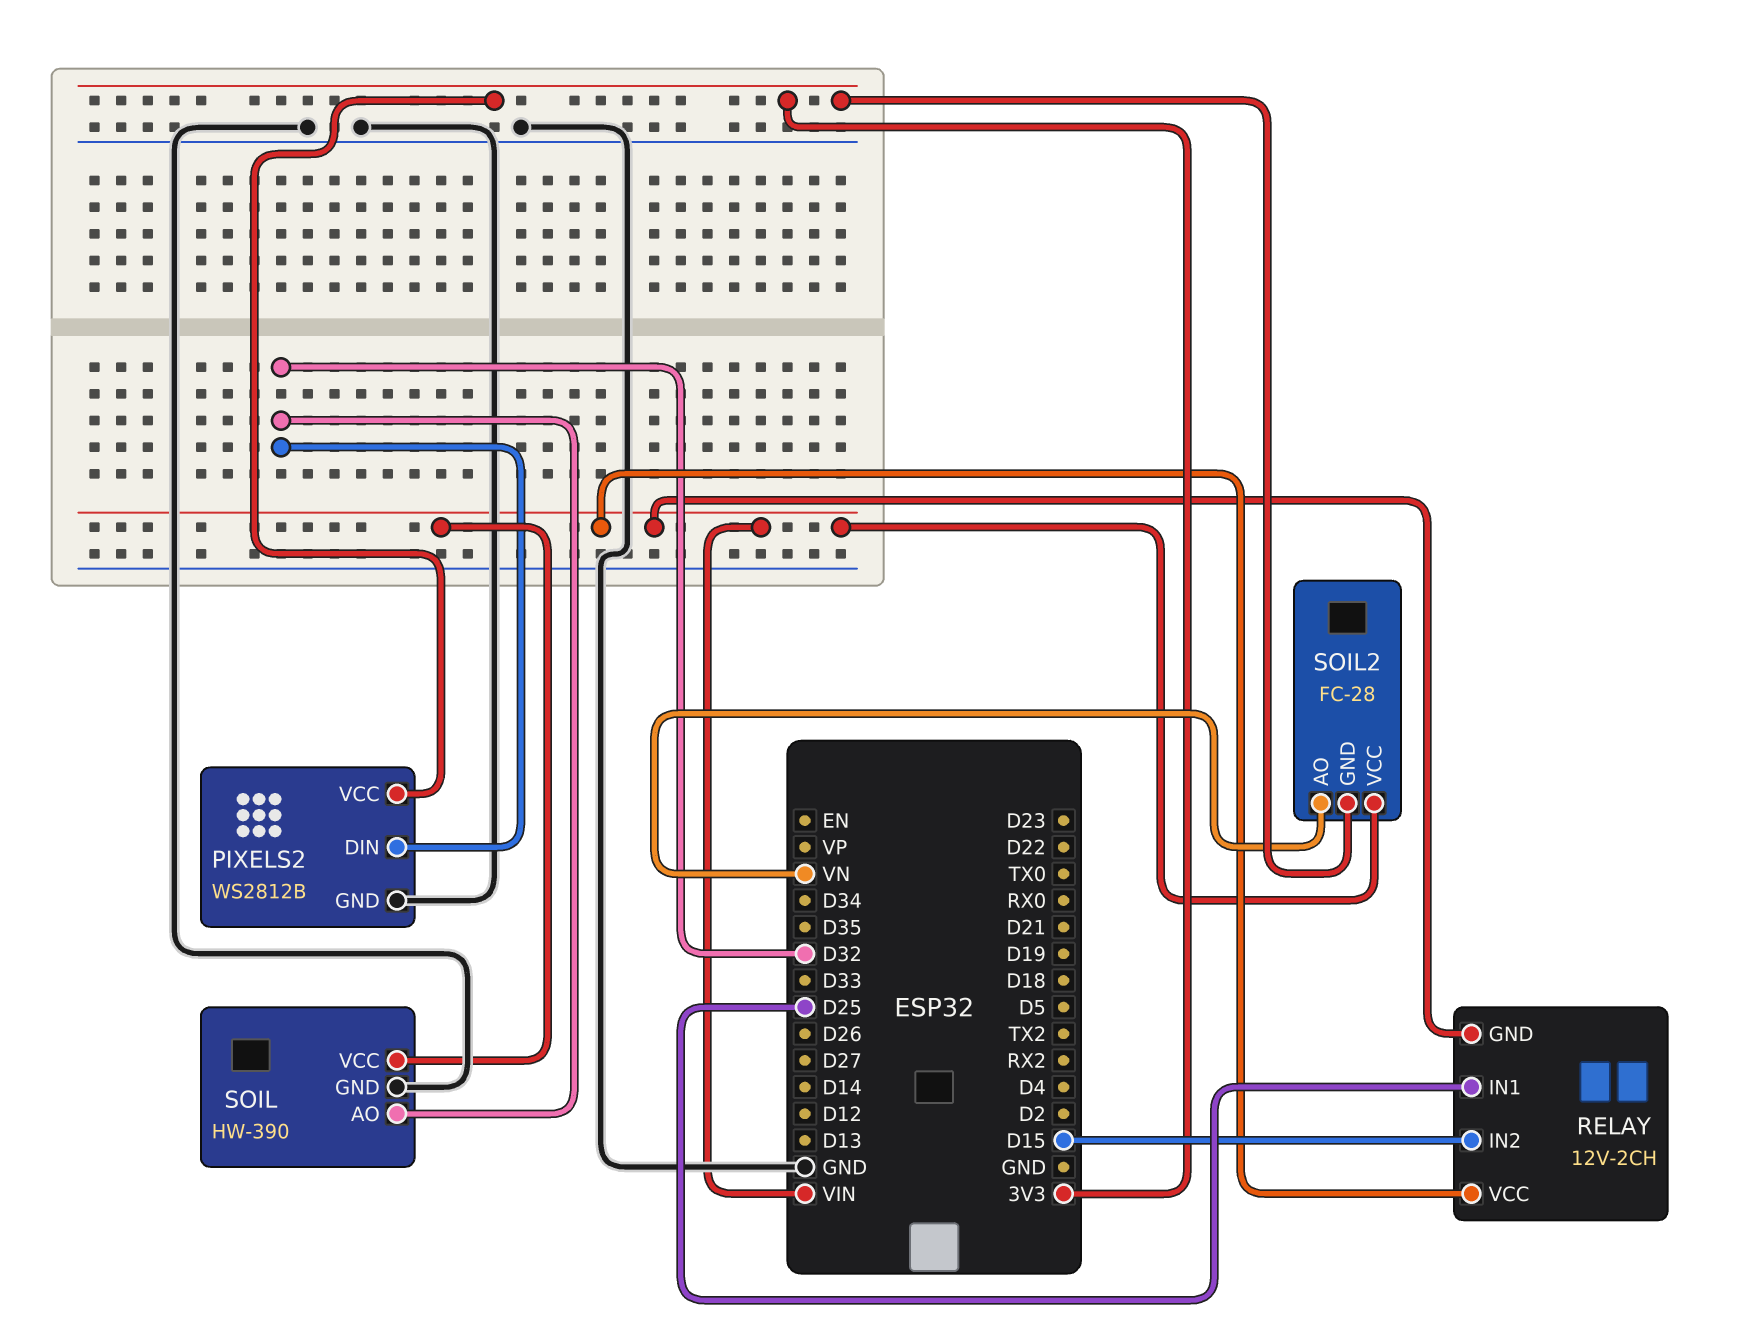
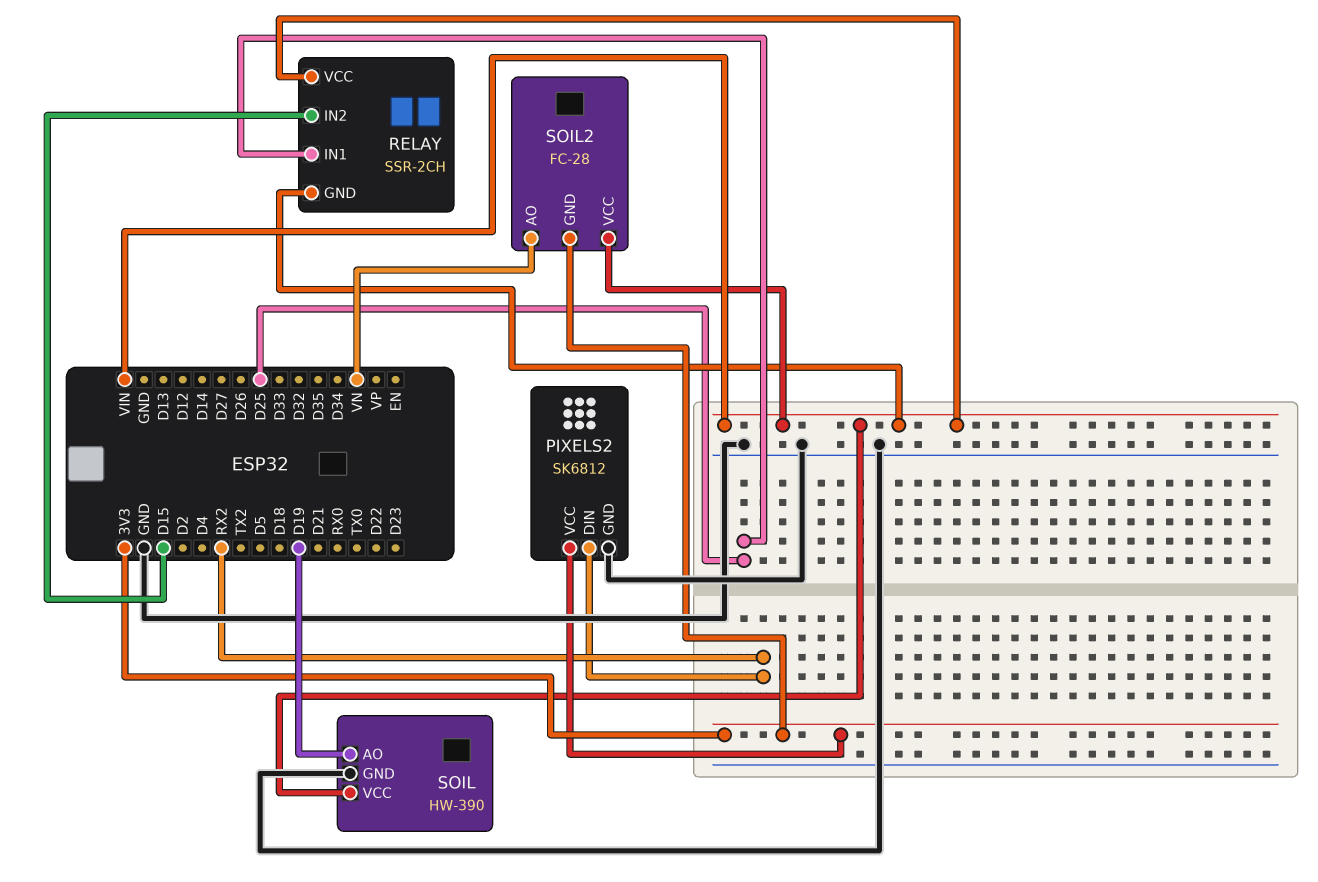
PIXELS2: WS2812B -> SK6812
PIXELS2 pin DIN: D32 -> RX2
RELAY: 12V-2CH -> SSR-2CH
SOIL pin AO: D32 -> D19

